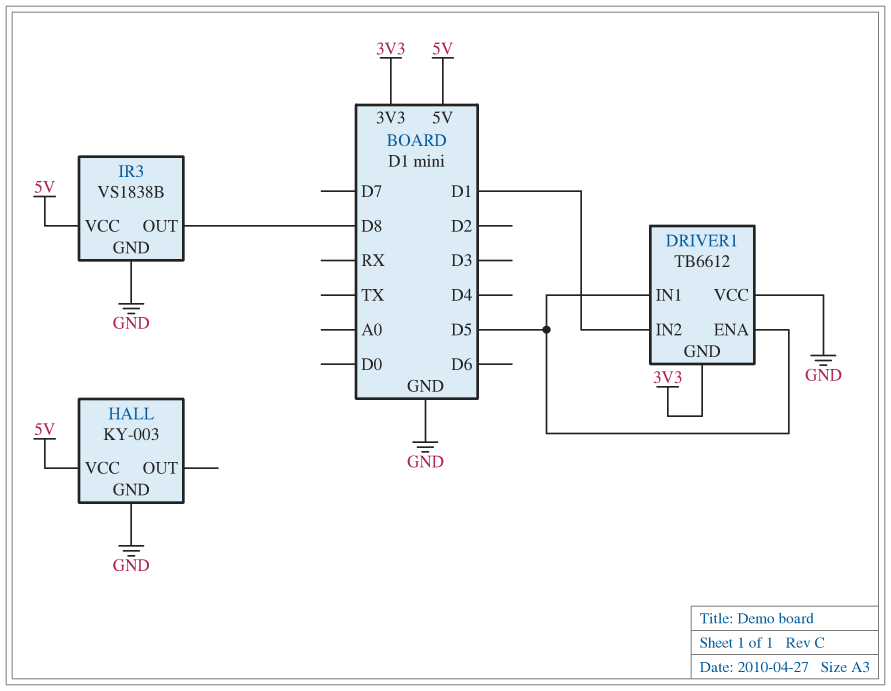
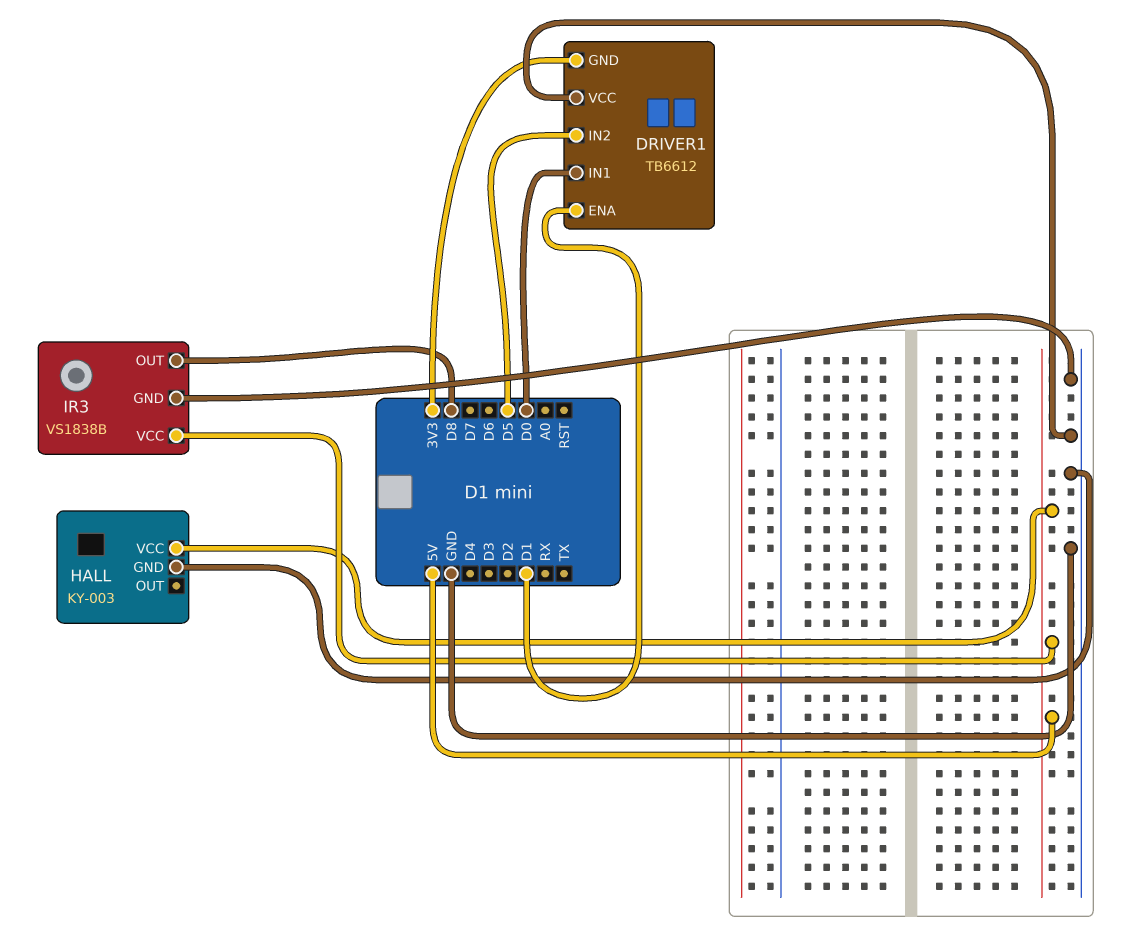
DRIVER1 pin ENA: D5 -> D1
DRIVER1 pin IN1: D5 -> D0
DRIVER1 pin IN2: D1 -> D5

